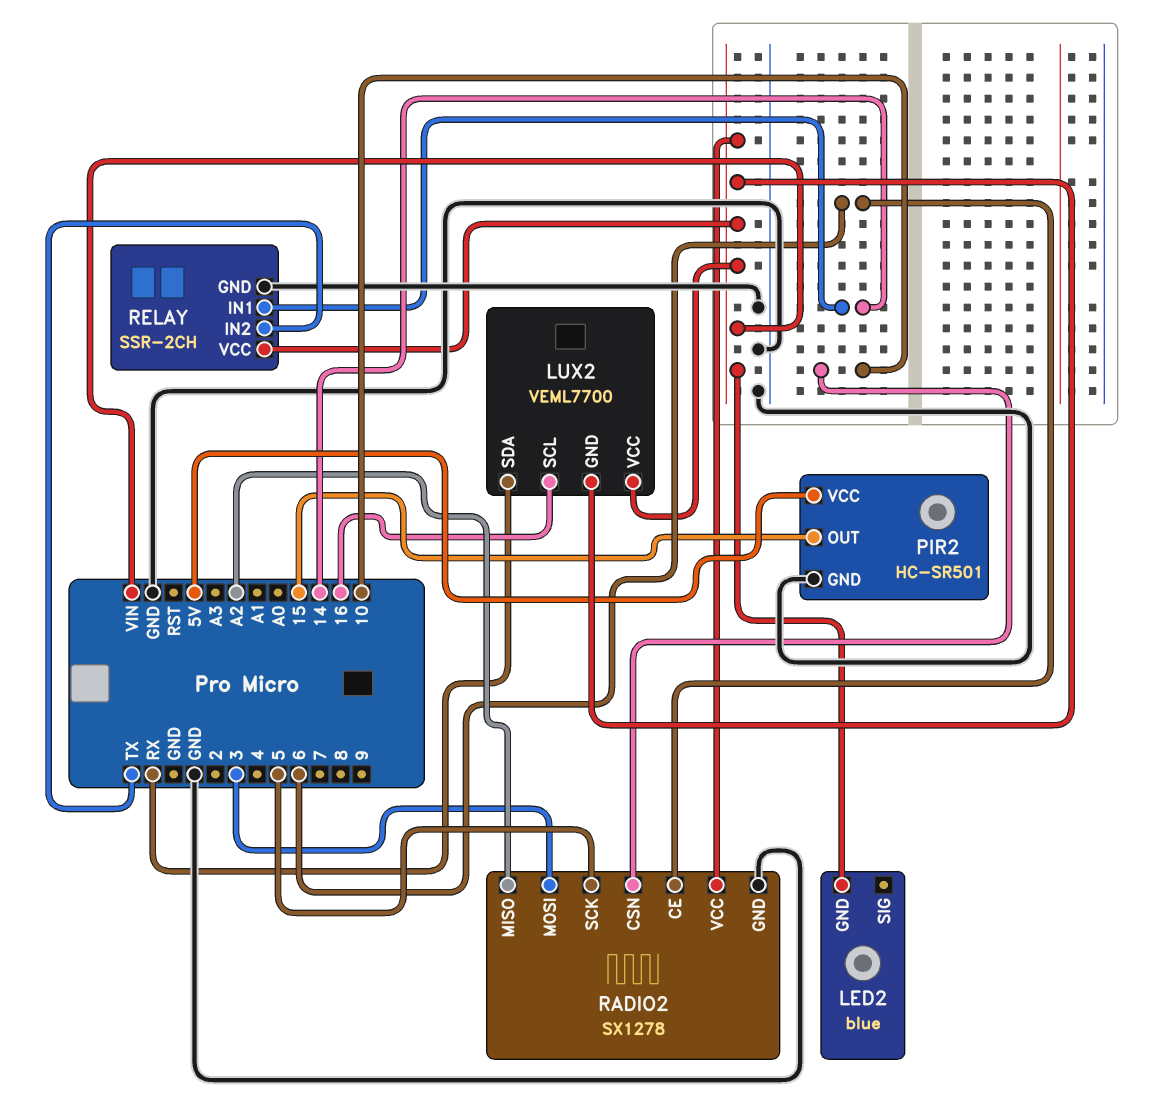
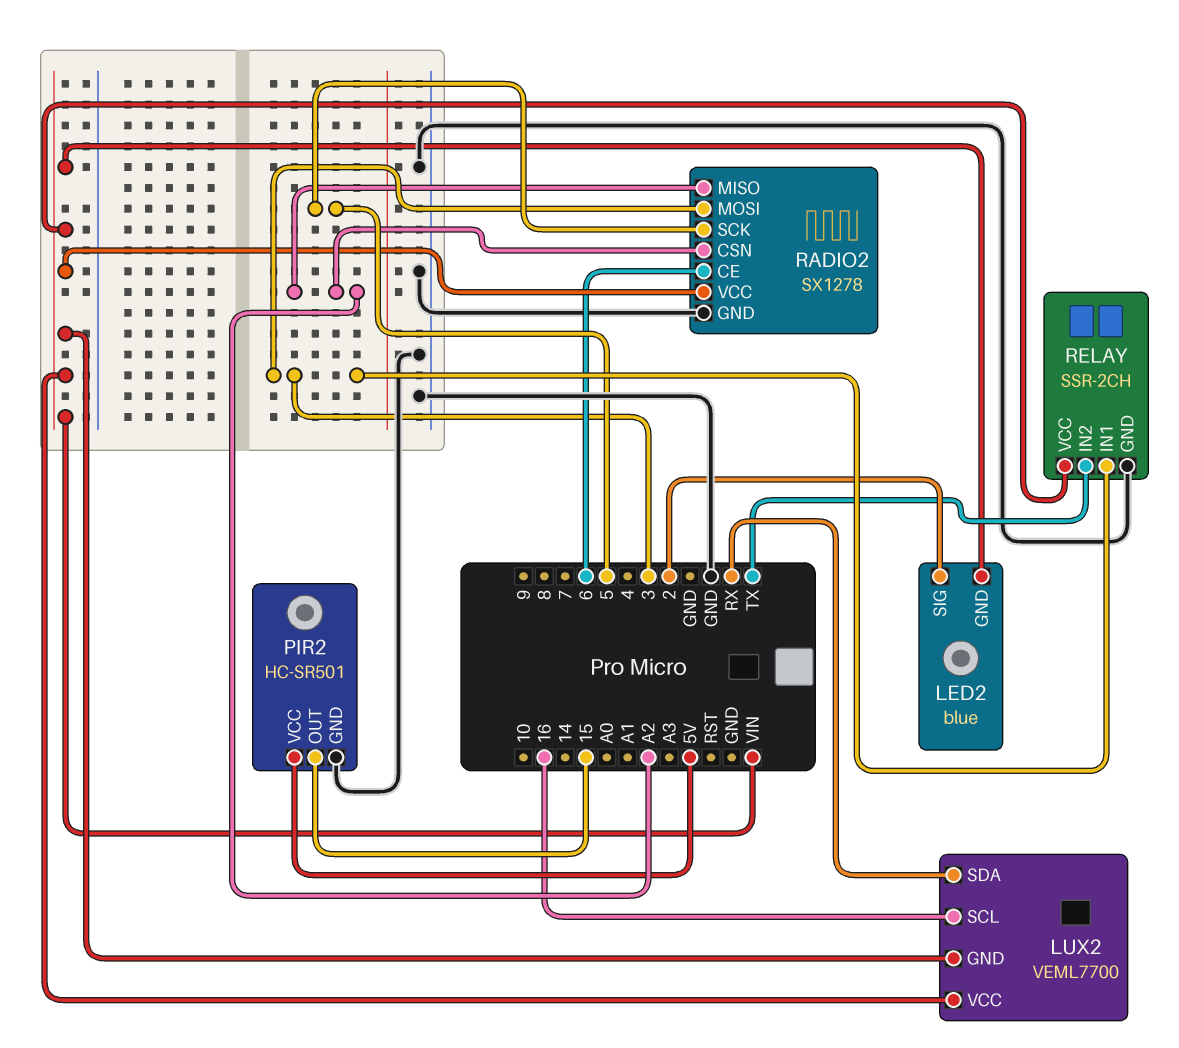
LED2 pin SIG: none -> 2
RADIO2 pin CSN: 10 -> A2
RELAY pin IN1: 14 -> 3

